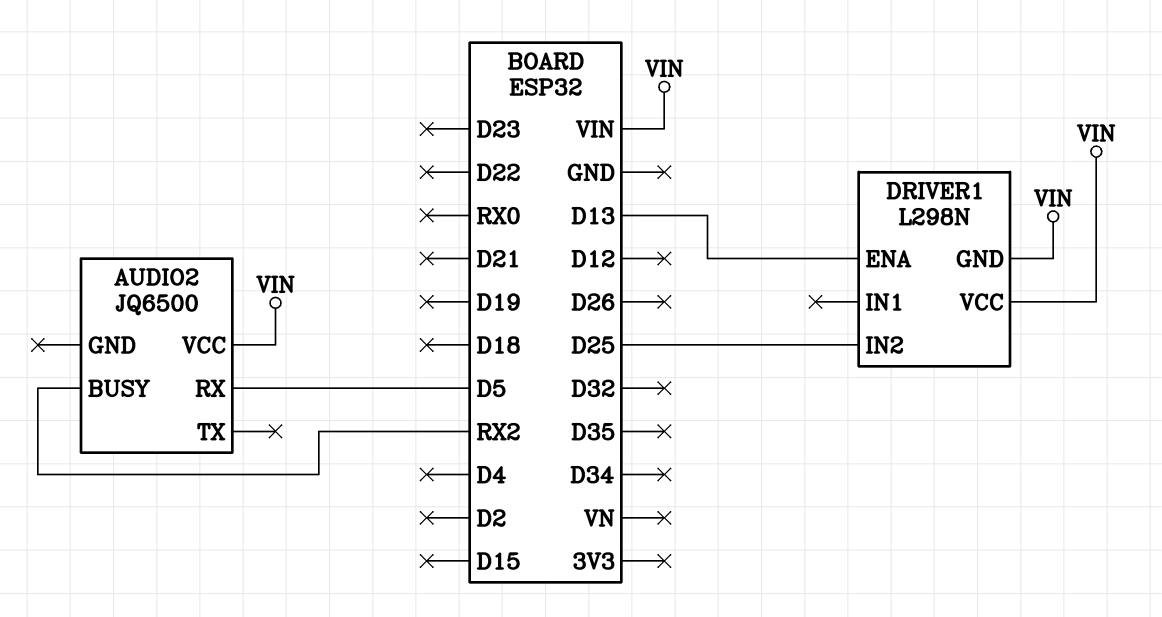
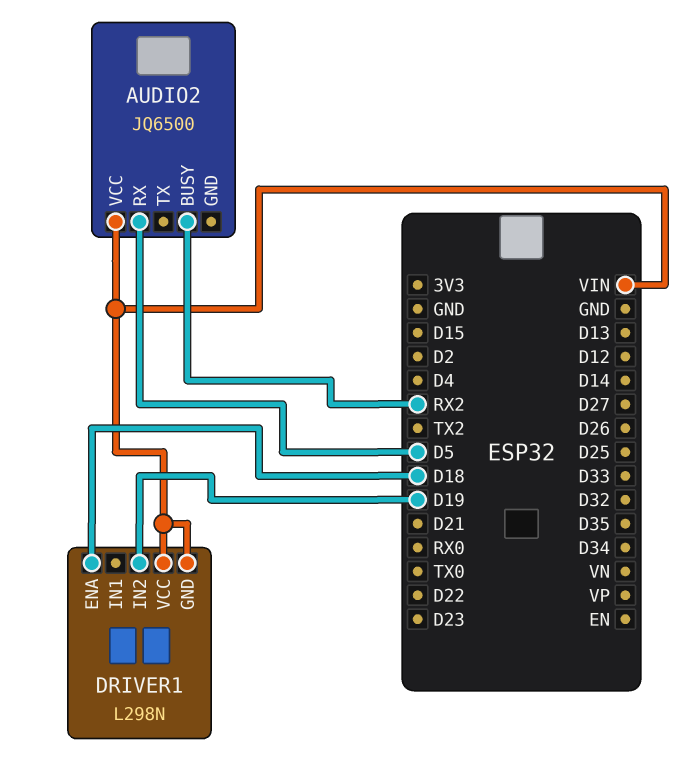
DRIVER1 pin ENA: D13 -> D18
DRIVER1 pin IN2: D25 -> D19

